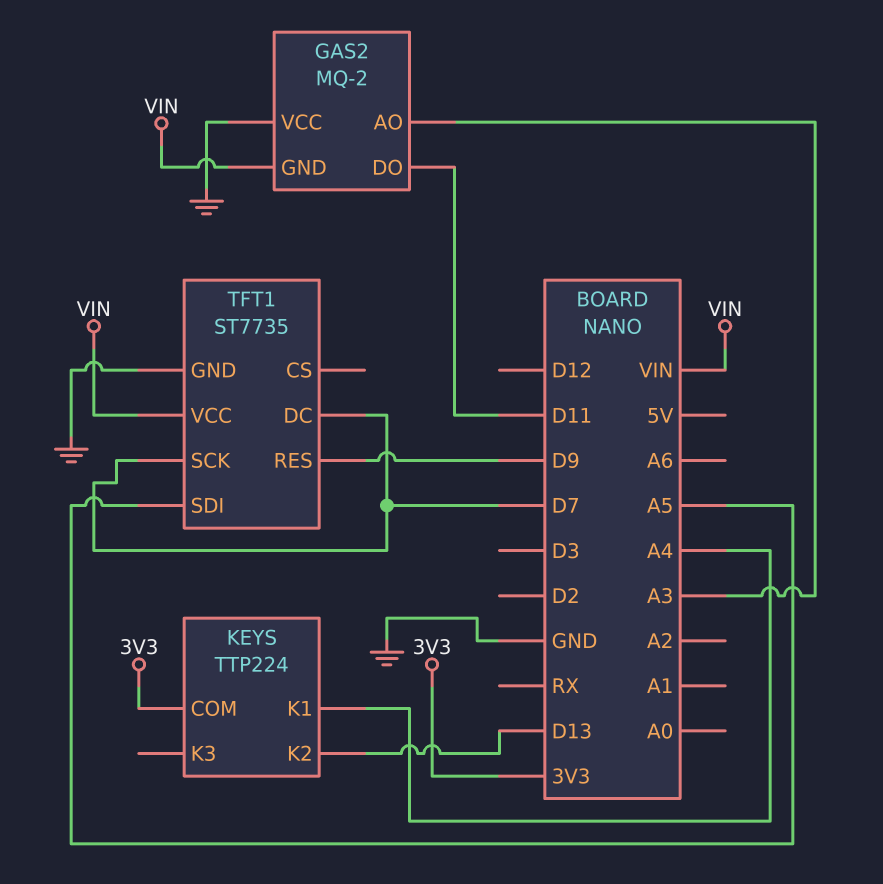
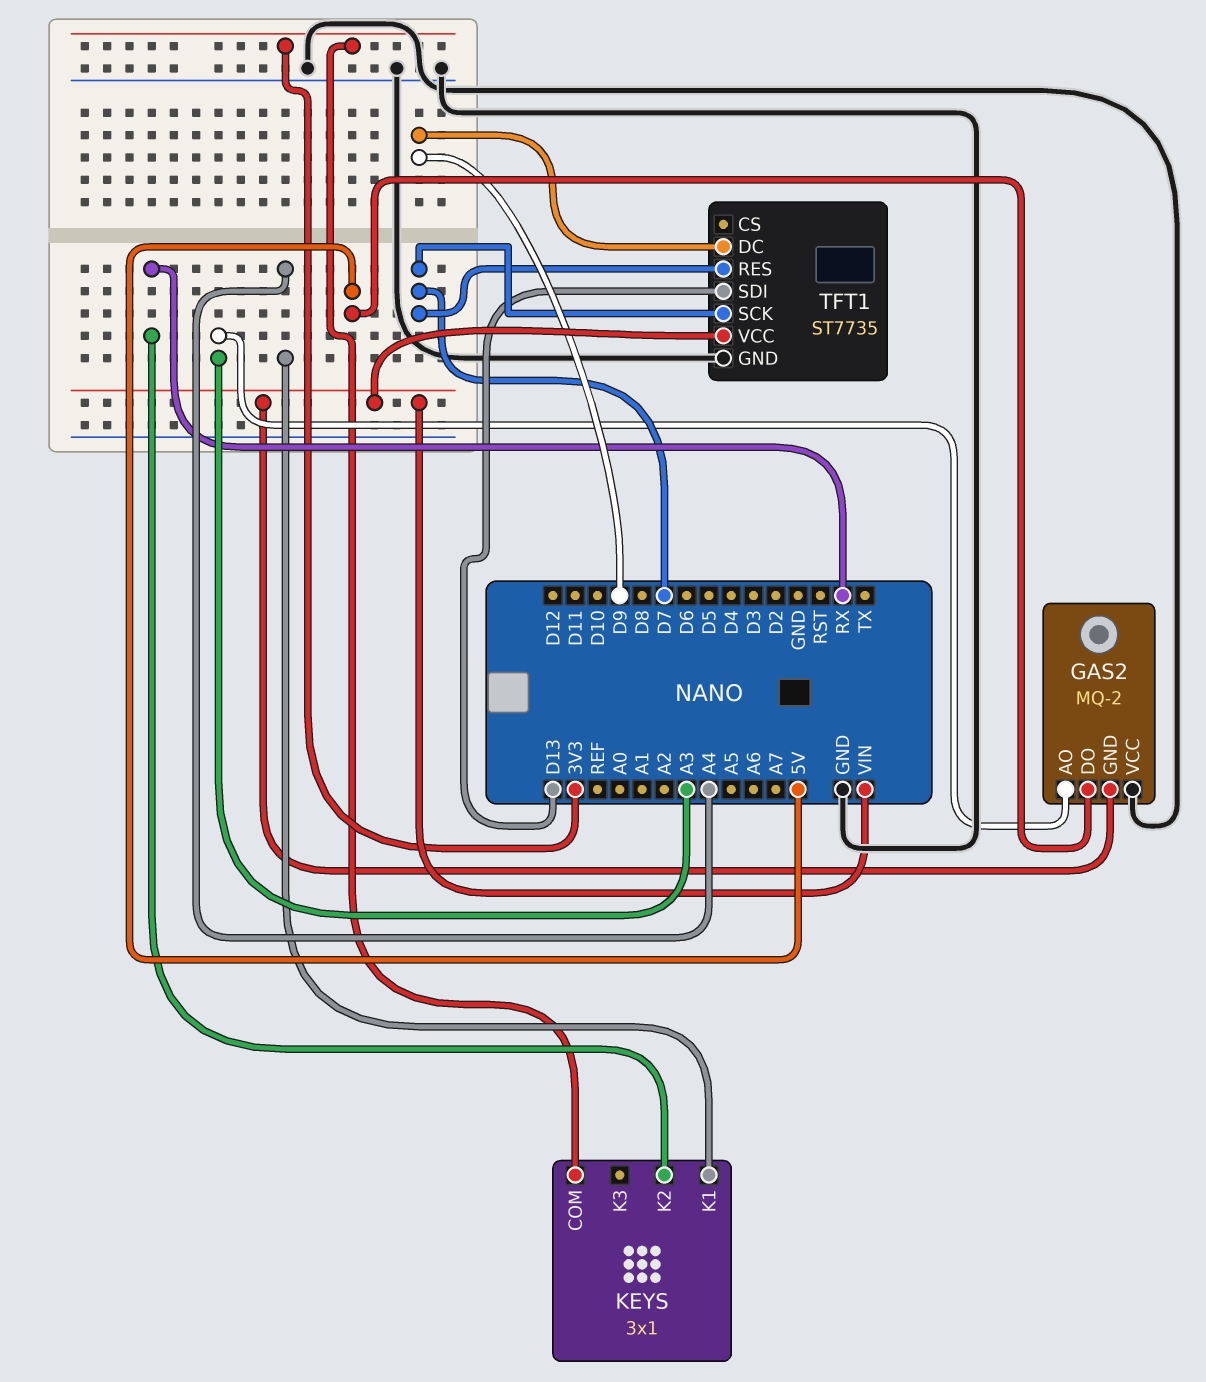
GAS2 pin DO: D11 -> 5V
KEYS: TTP224 -> 3x1
KEYS pin K2: D13 -> RX
TFT1 pin DC: D7 -> D9
TFT1 pin RES: D9 -> D7
TFT1 pin SDI: A5 -> D13

